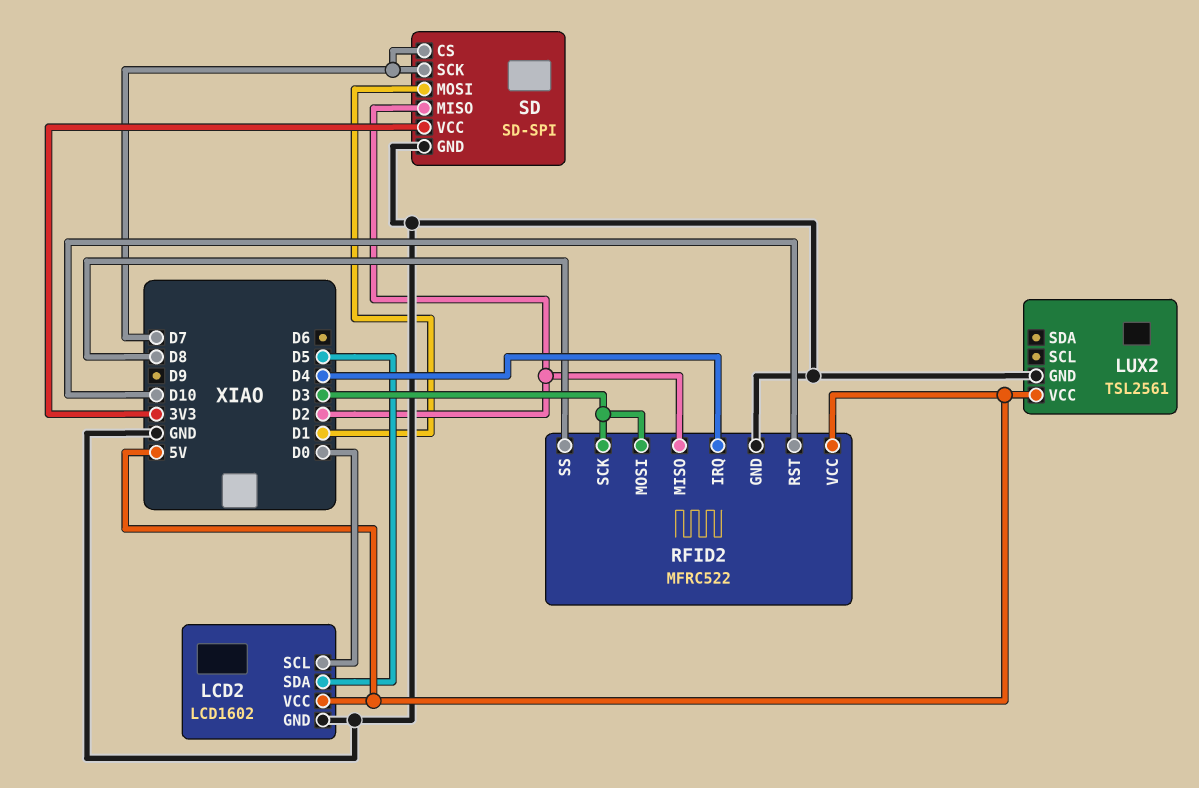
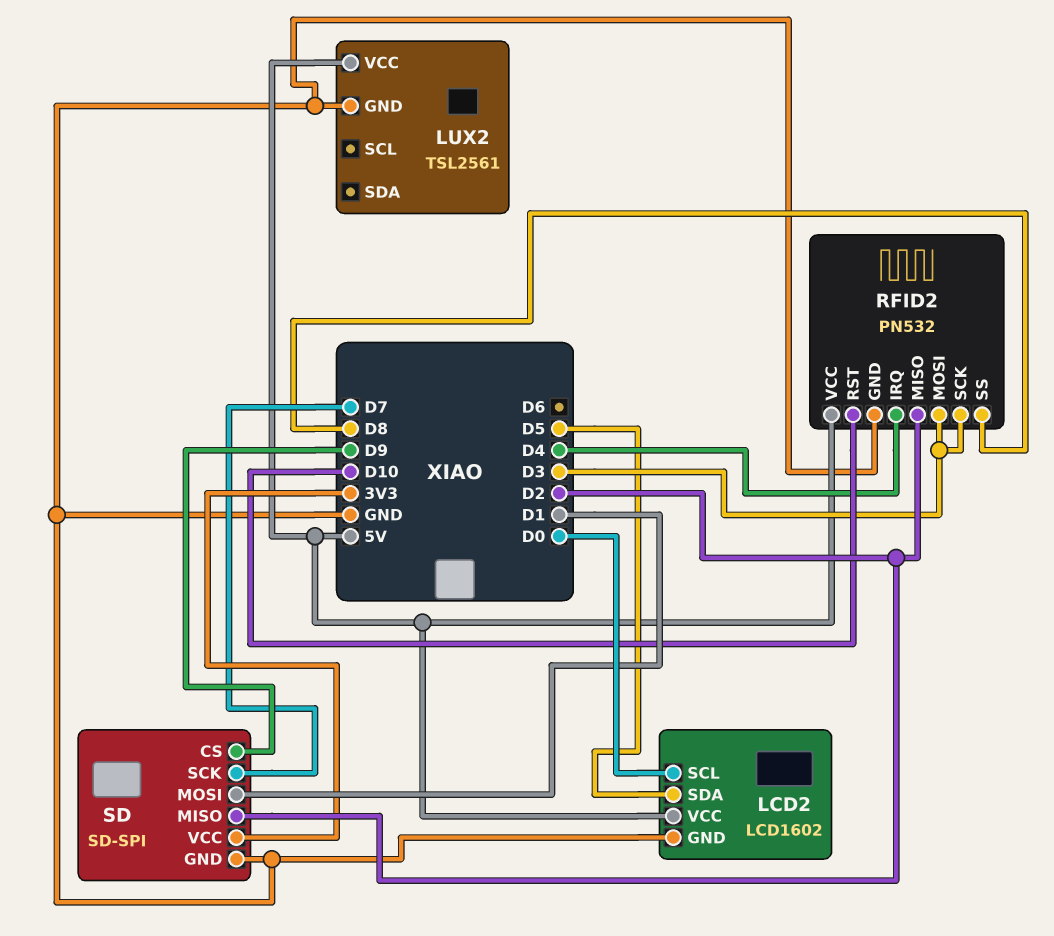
RFID2: MFRC522 -> PN532
SD pin CS: D7 -> D9

